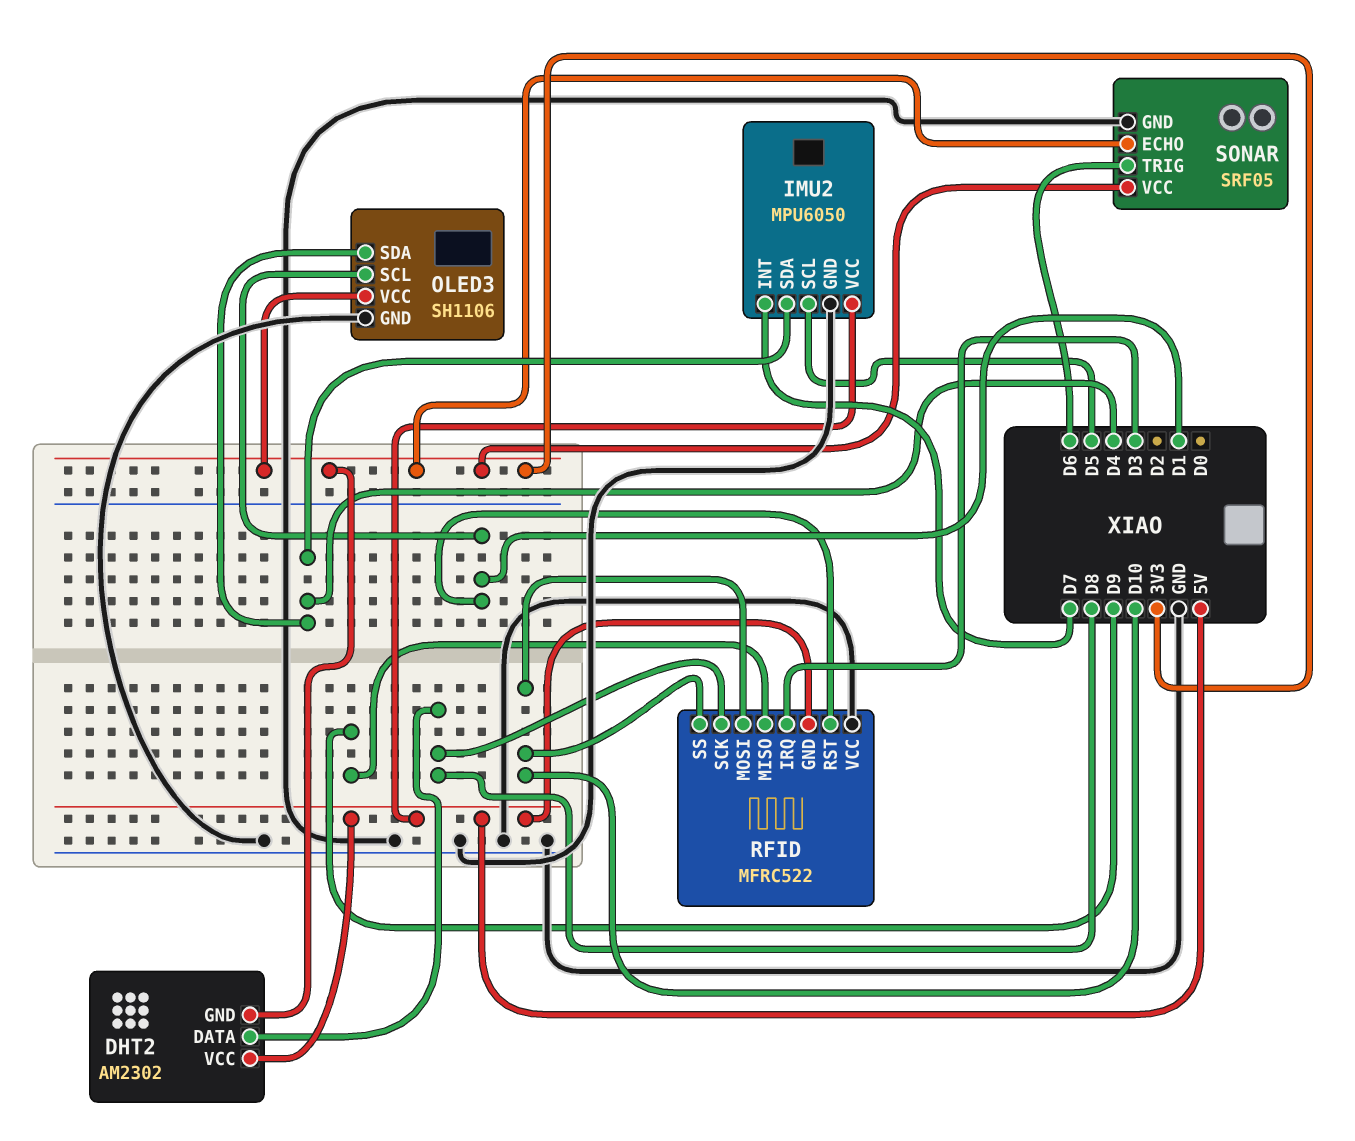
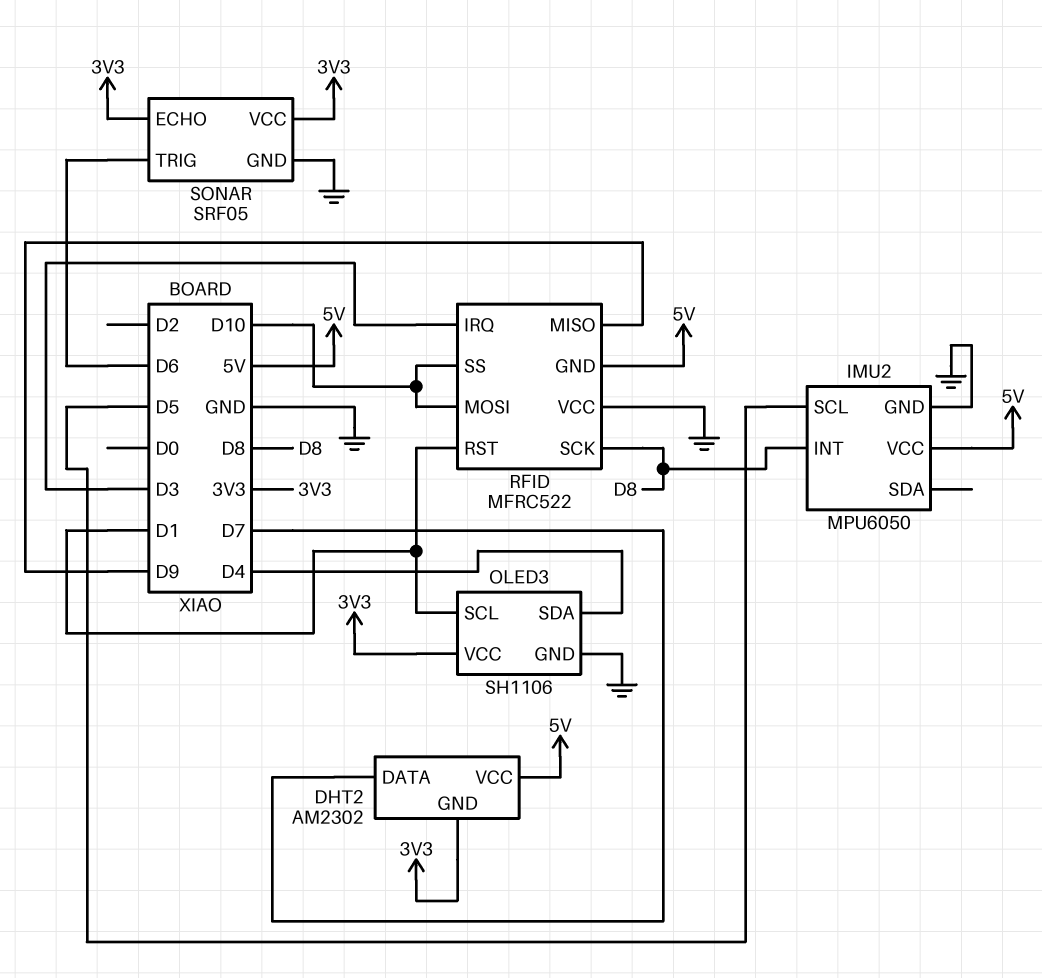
DHT2 pin DATA: D8 -> D7
IMU2 pin INT: D7 -> D8
IMU2 pin SDA: D4 -> none

